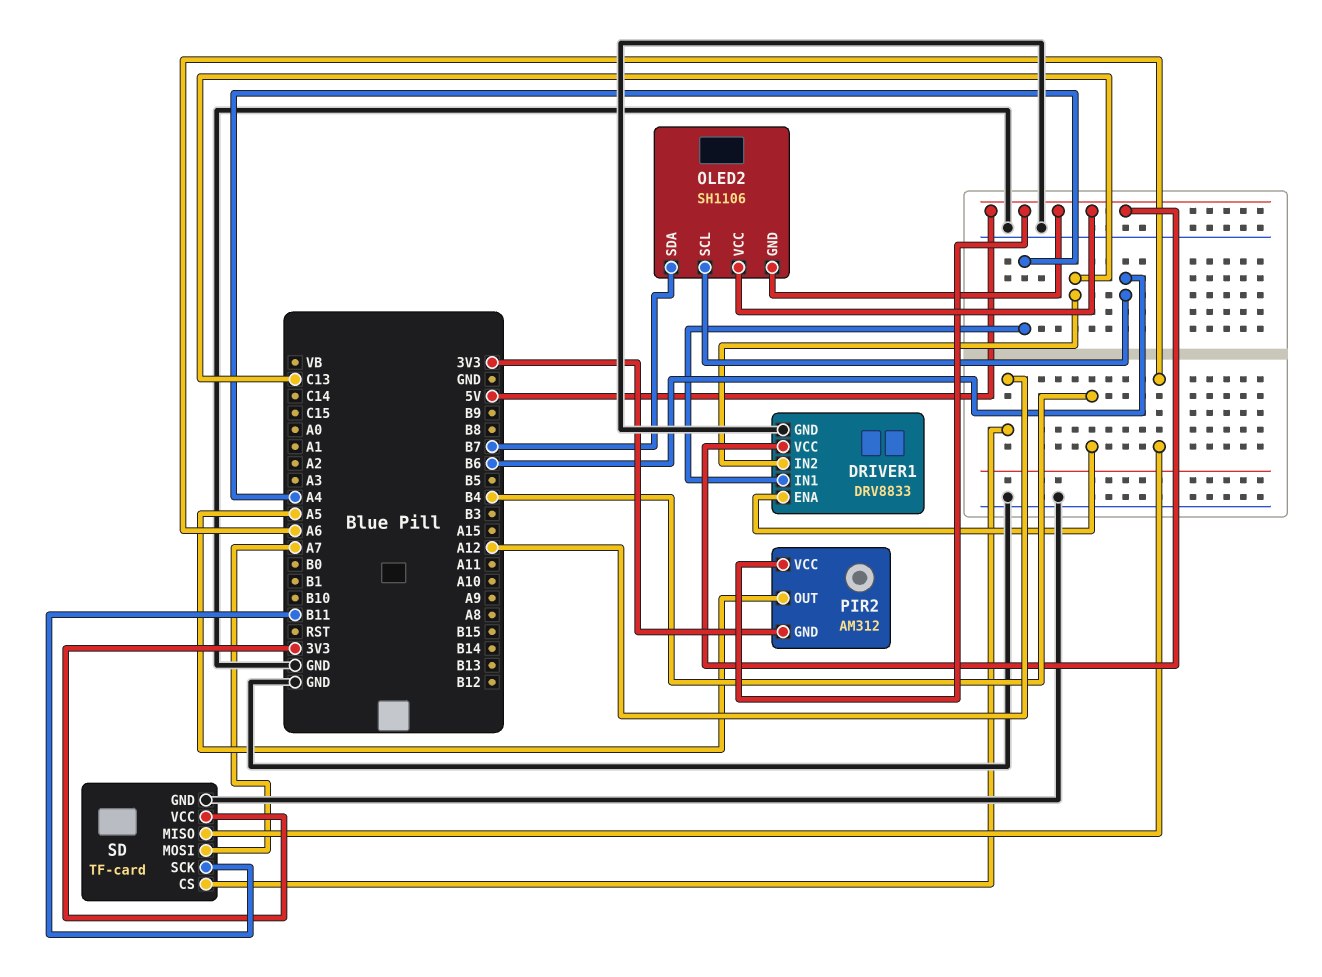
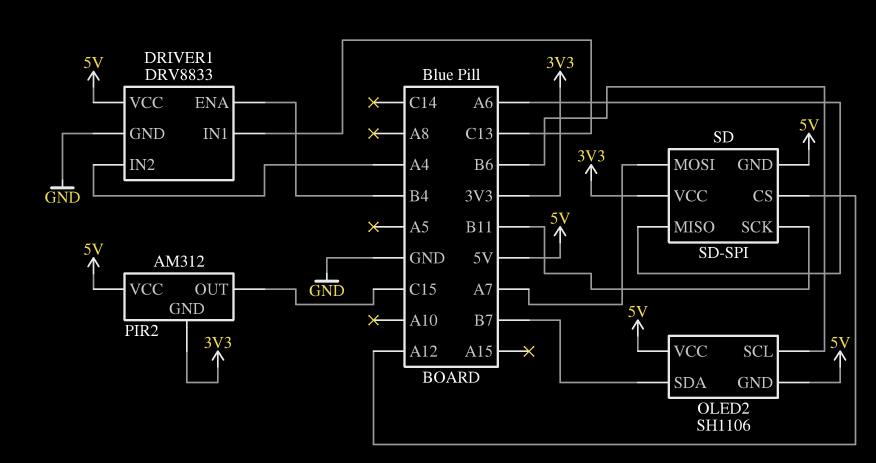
DRIVER1 pin IN1: A4 -> C13
DRIVER1 pin IN2: C13 -> A4
PIR2 pin OUT: A5 -> C15
SD: TF-card -> SD-SPI
SD pin GND: GND -> 5V

